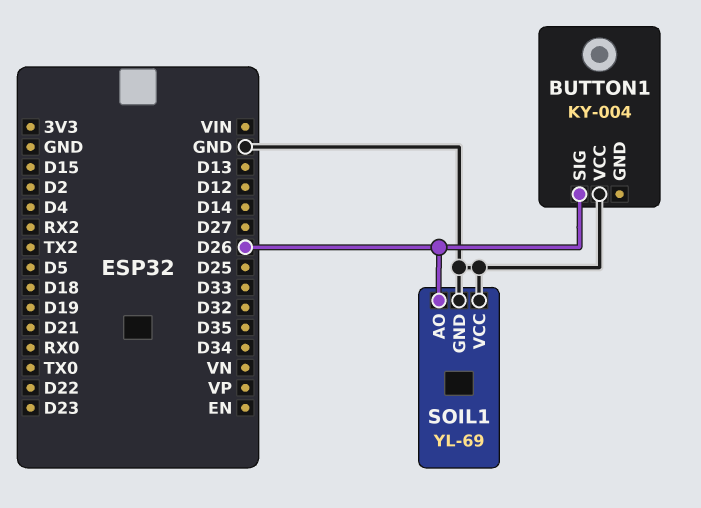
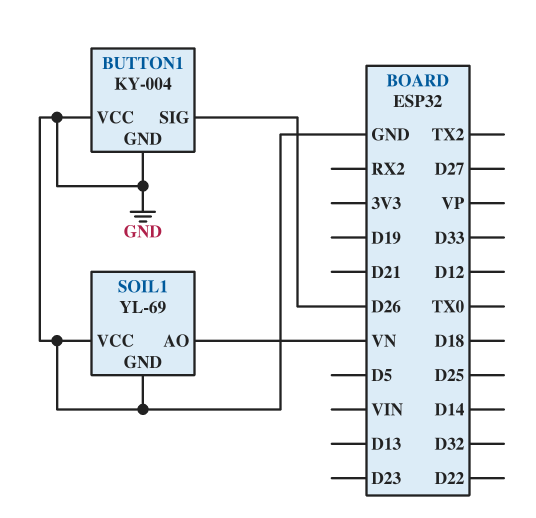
BUTTON1 pin GND: none -> GND
SOIL1 pin AO: D26 -> VN

